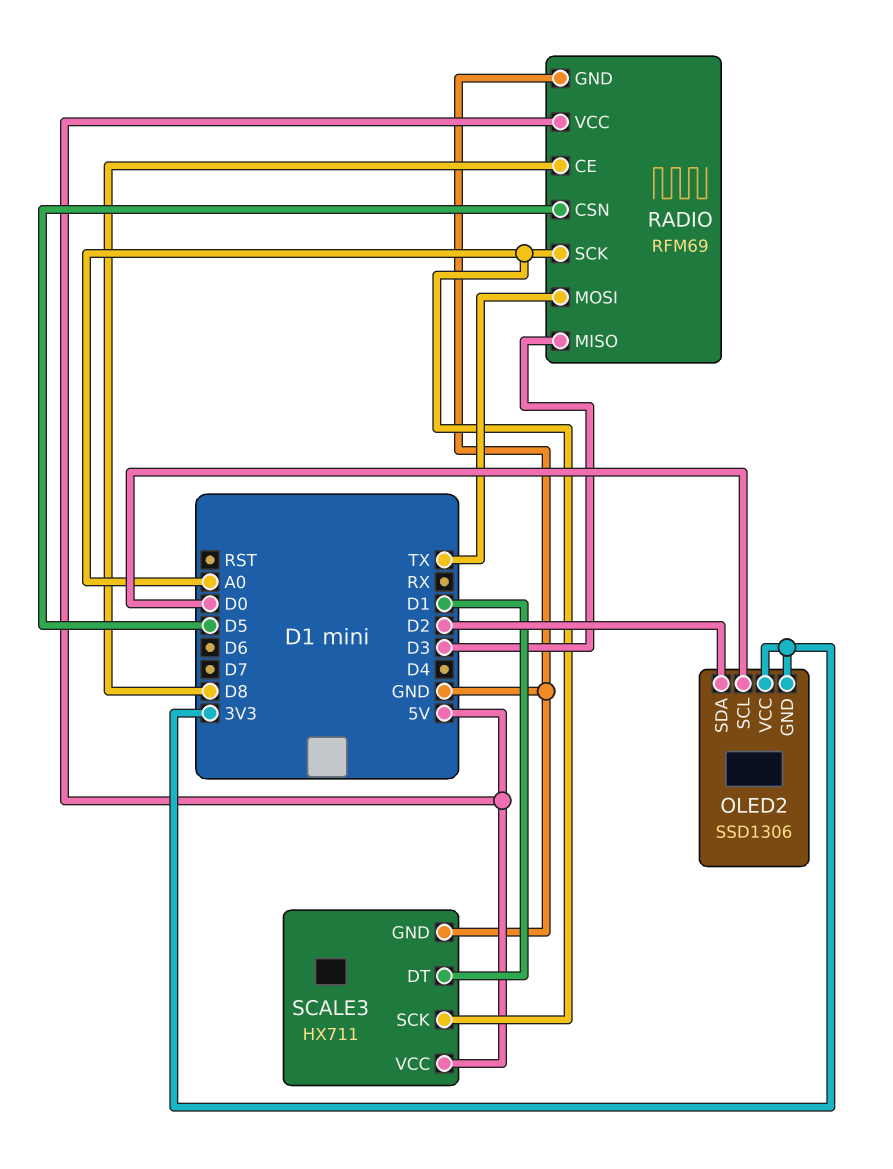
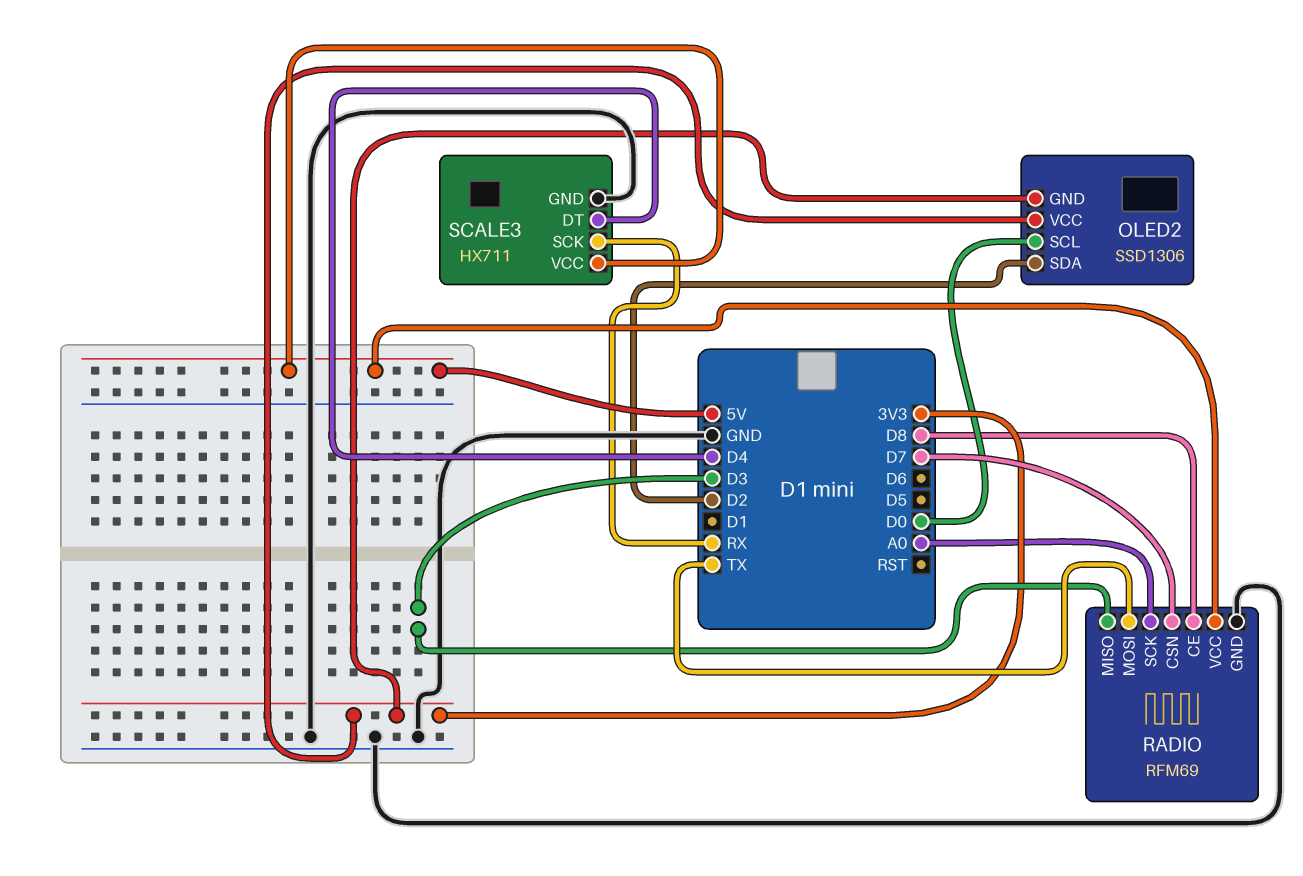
RADIO pin CSN: D5 -> D7
SCALE3 pin DT: D1 -> D4
SCALE3 pin SCK: A0 -> RX

